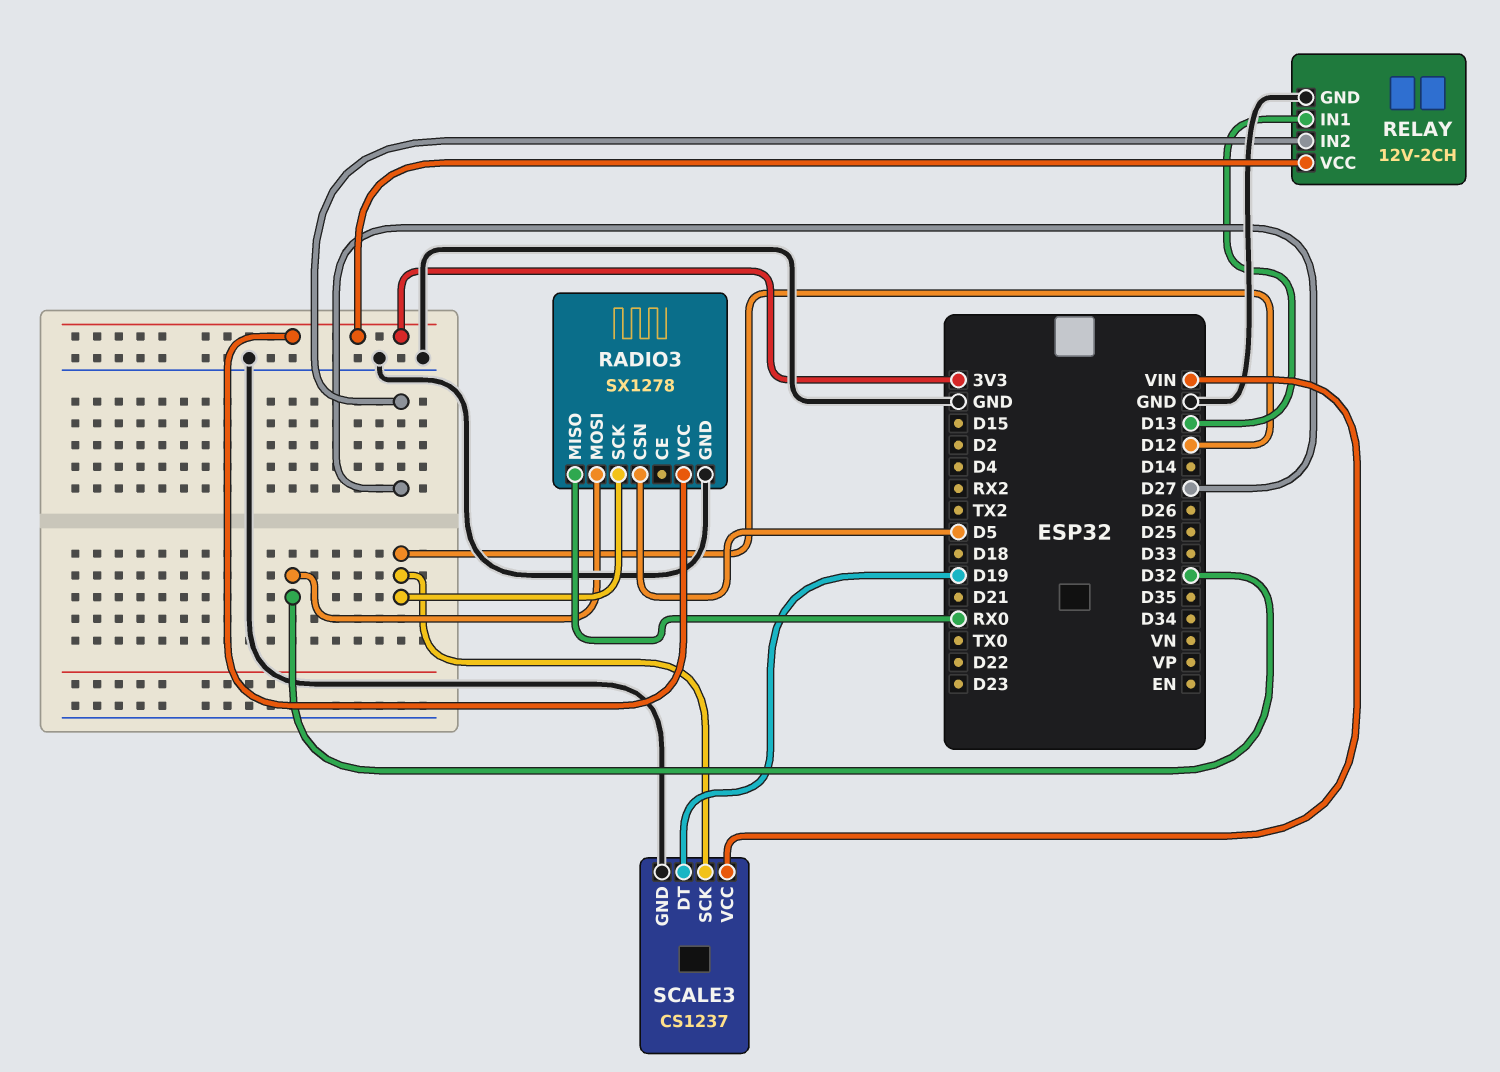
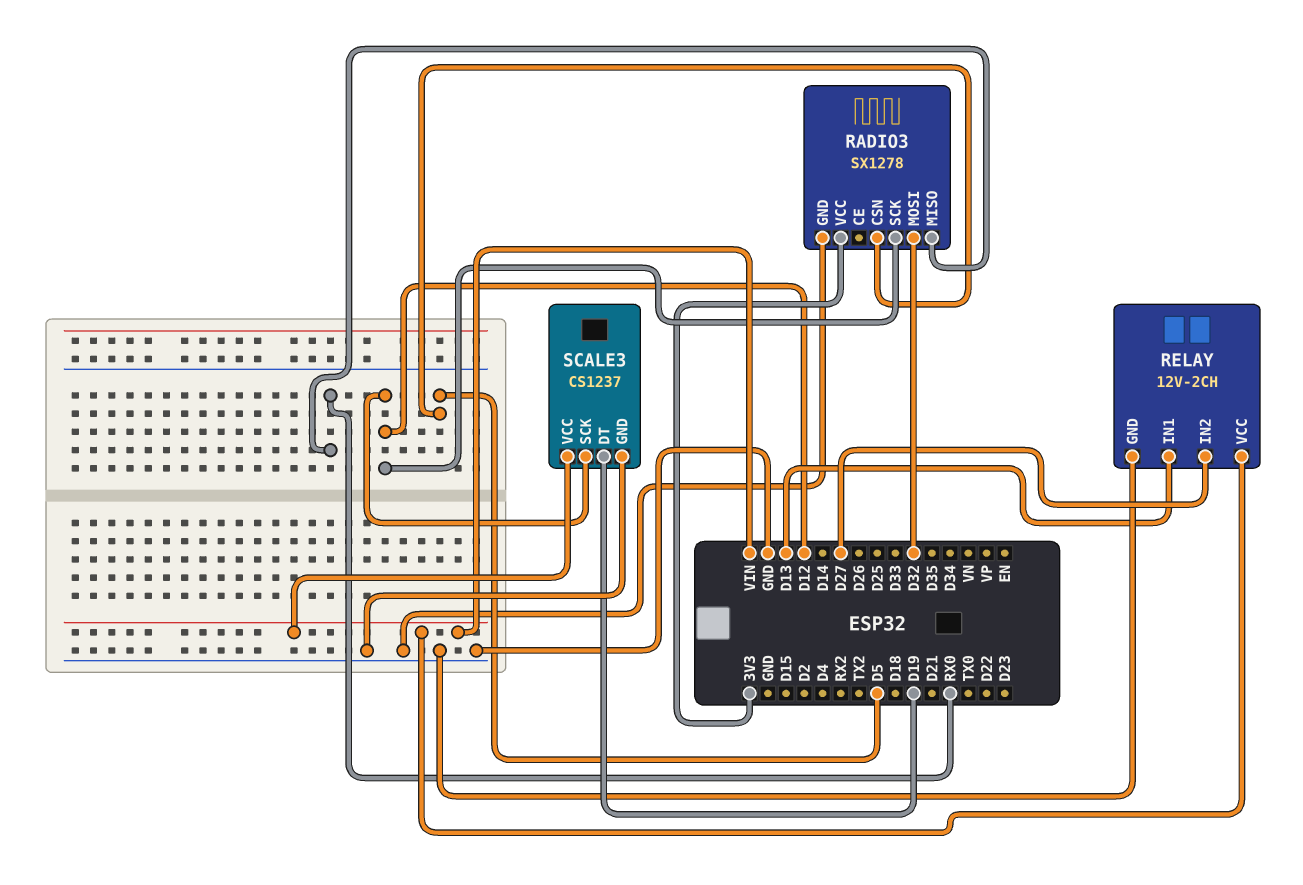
RELAY pin VCC: 3V3 -> VIN

